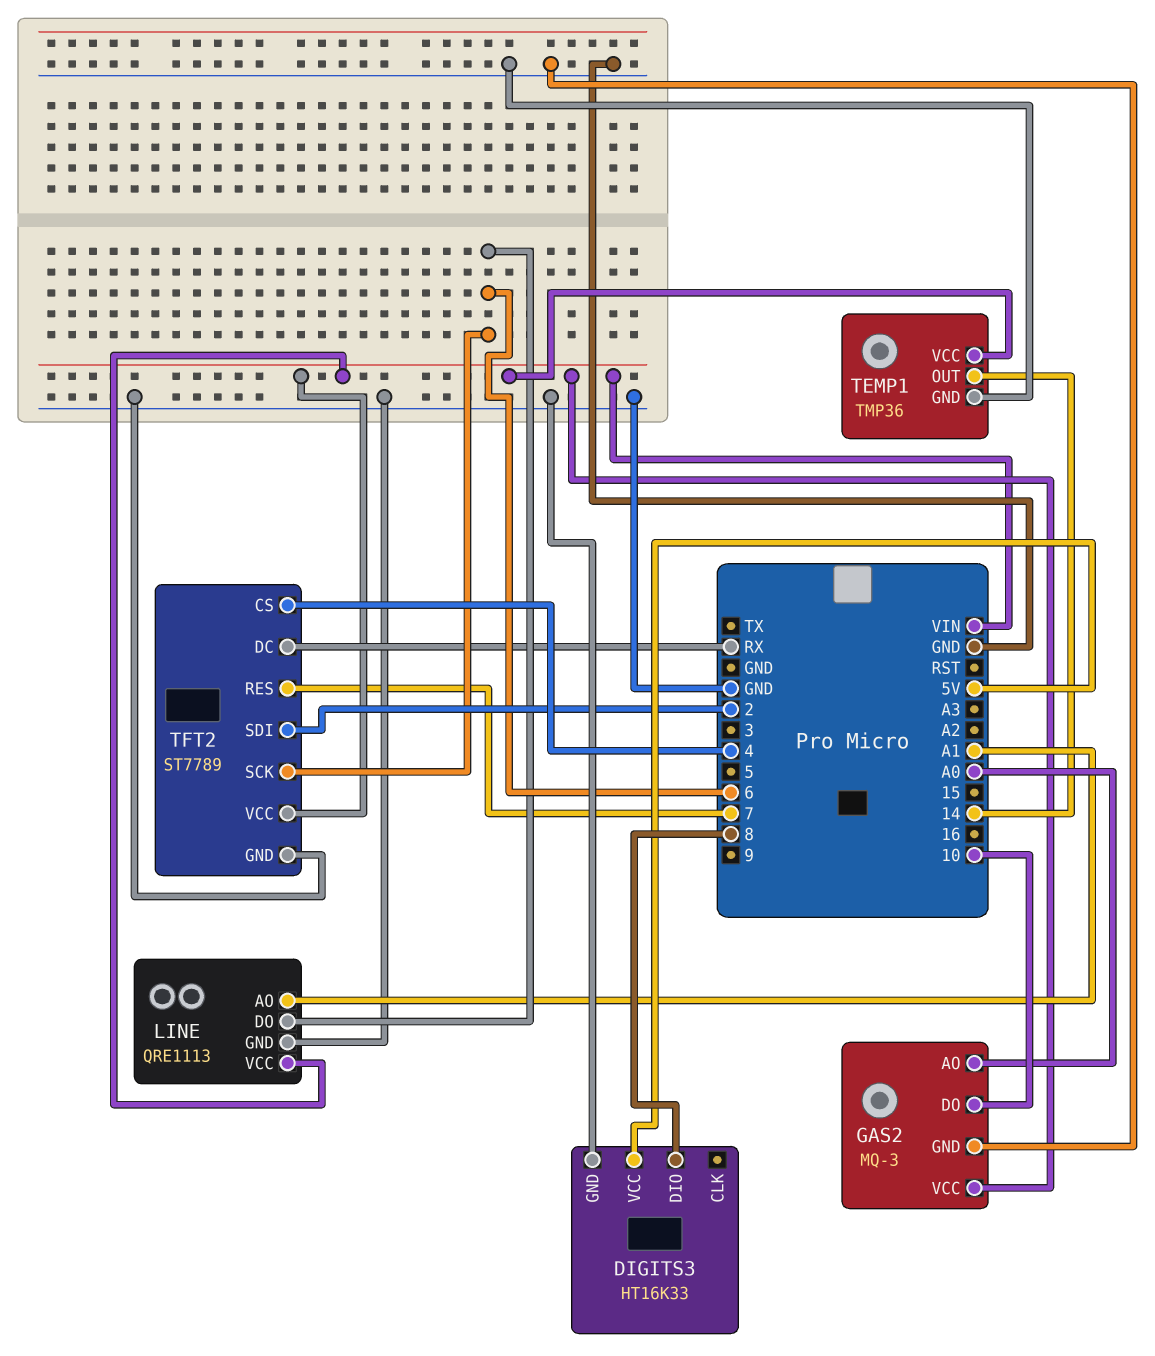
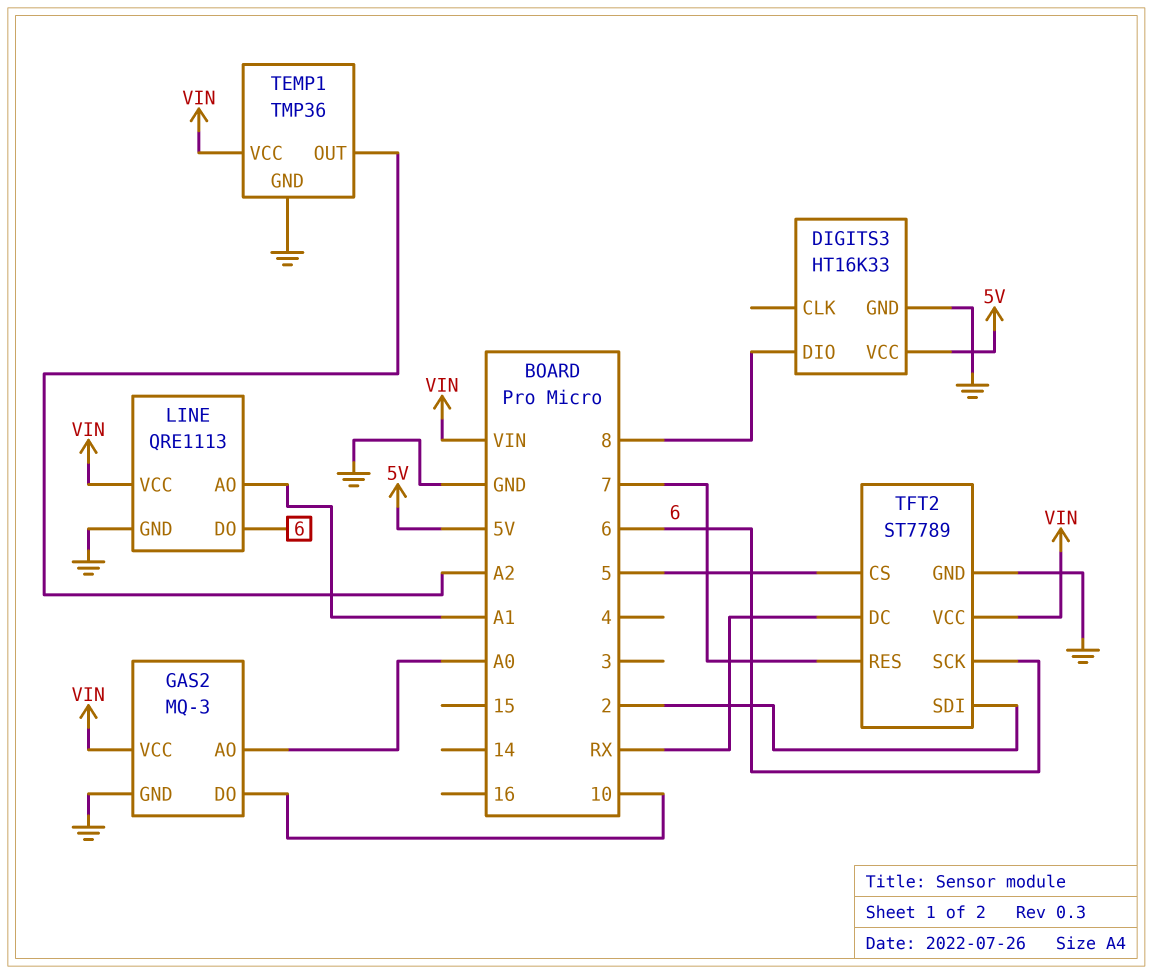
TEMP1 pin OUT: 14 -> A2
TFT2 pin CS: 4 -> 5

